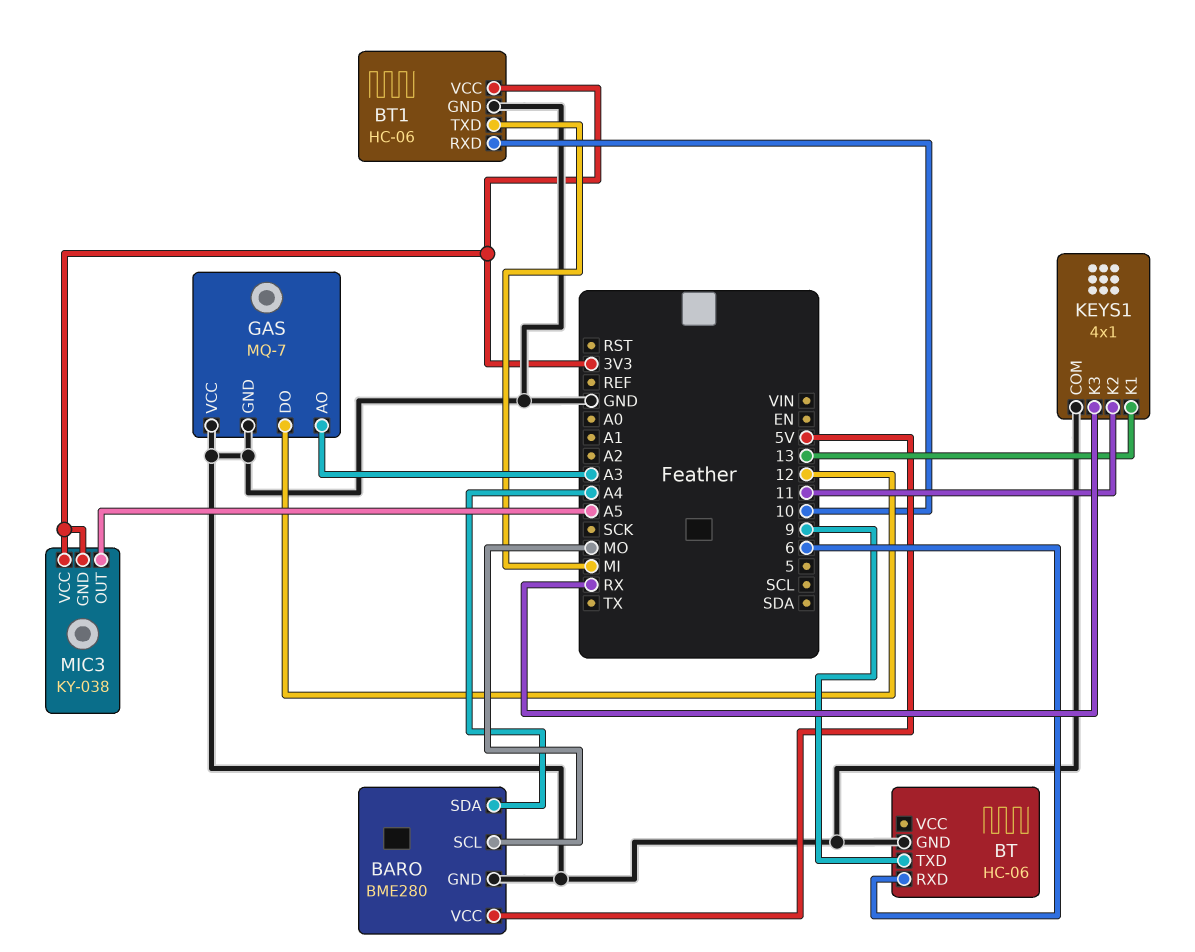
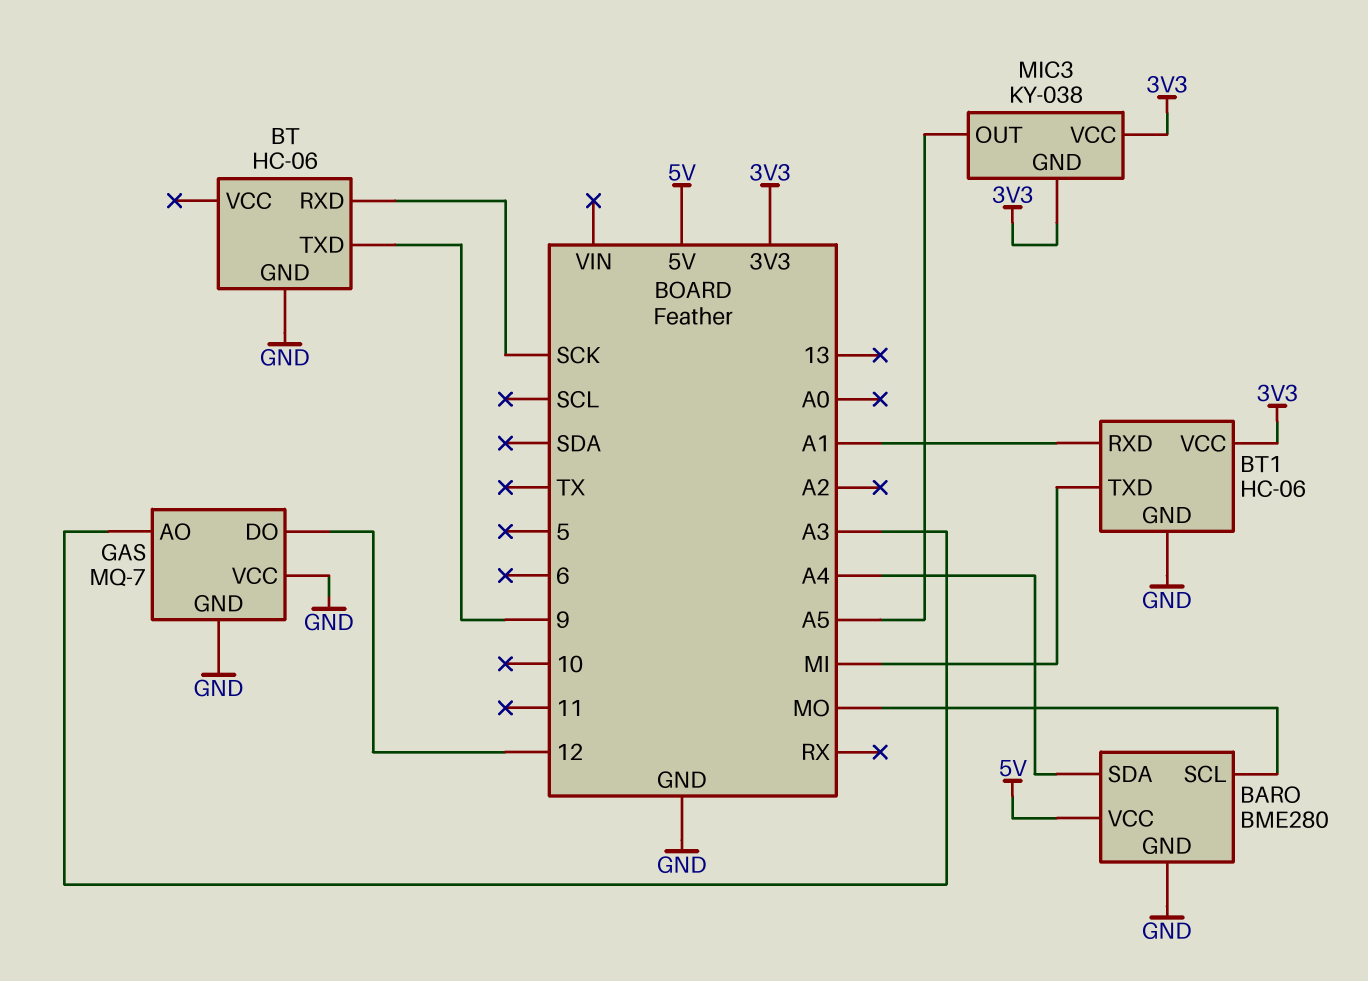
BT pin RXD: 6 -> SCK
BT1 pin RXD: 10 -> A1
KEYS1: 4x1 -> none
KEYS1 pin COM: GND -> none
KEYS1 pin K1: 13 -> none
KEYS1 pin K2: 11 -> none
KEYS1 pin K3: RX -> none

